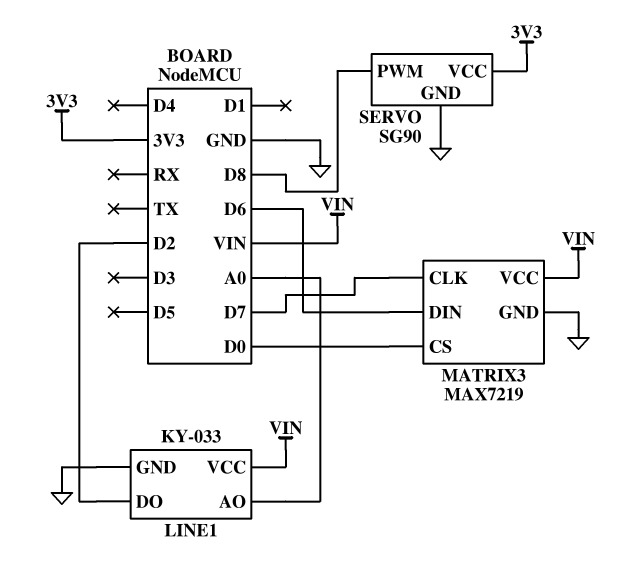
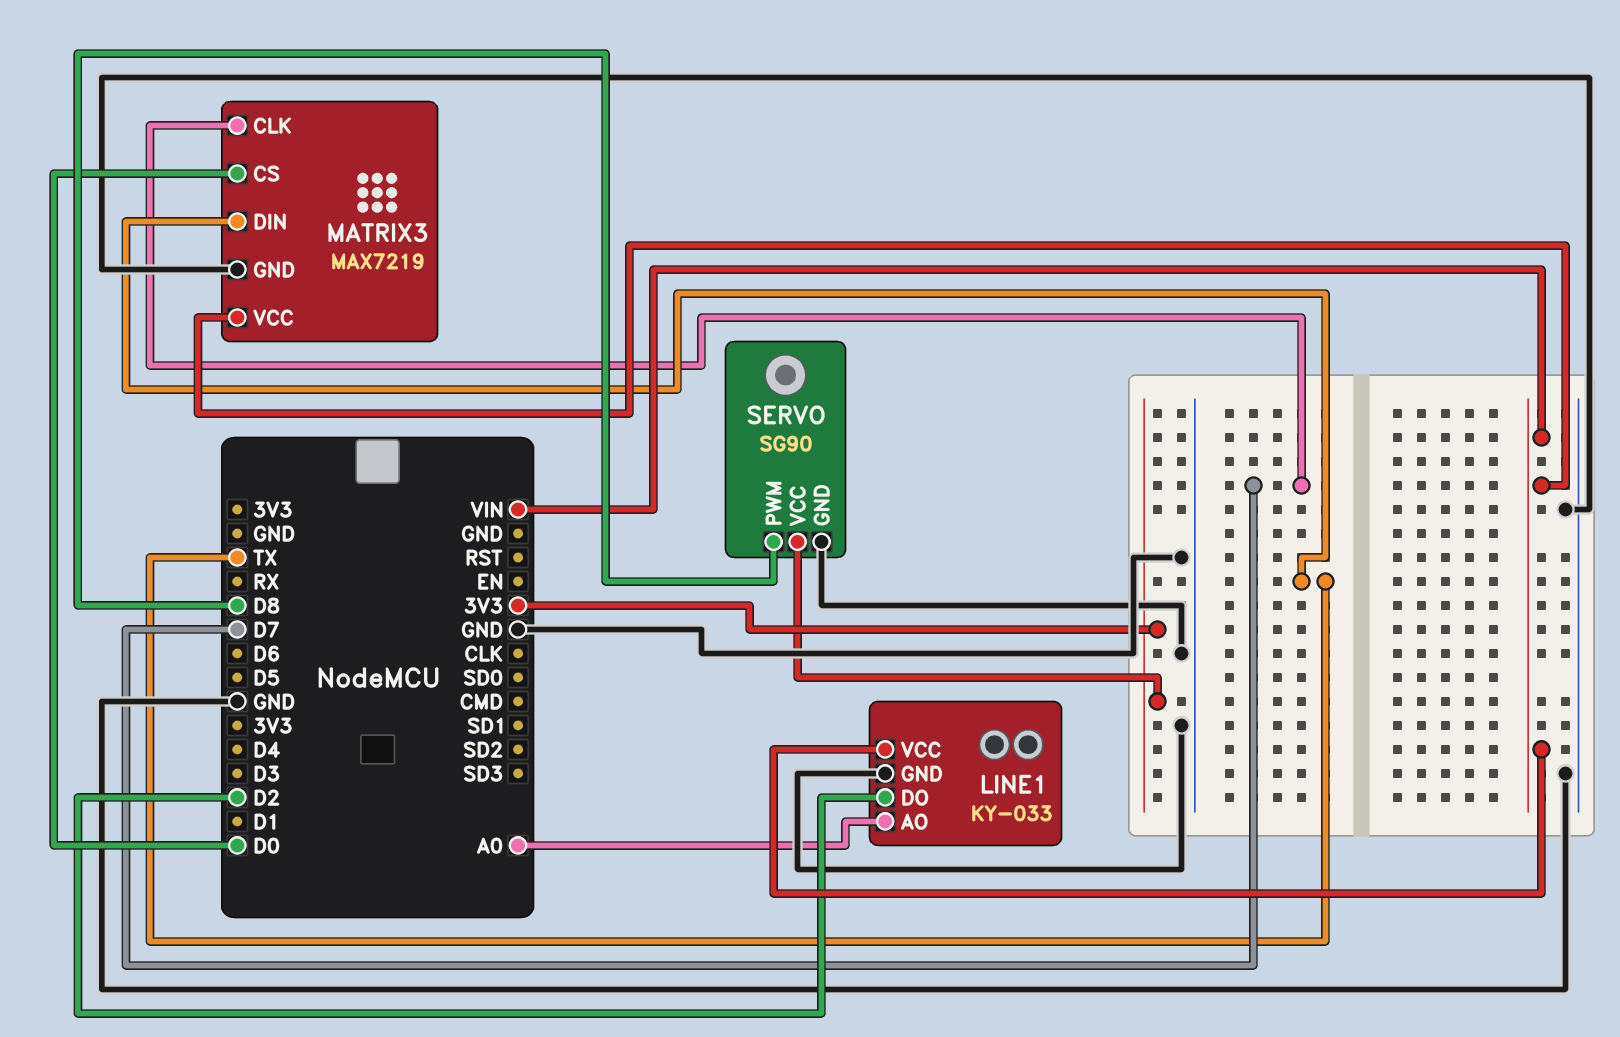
MATRIX3 pin DIN: D6 -> TX

